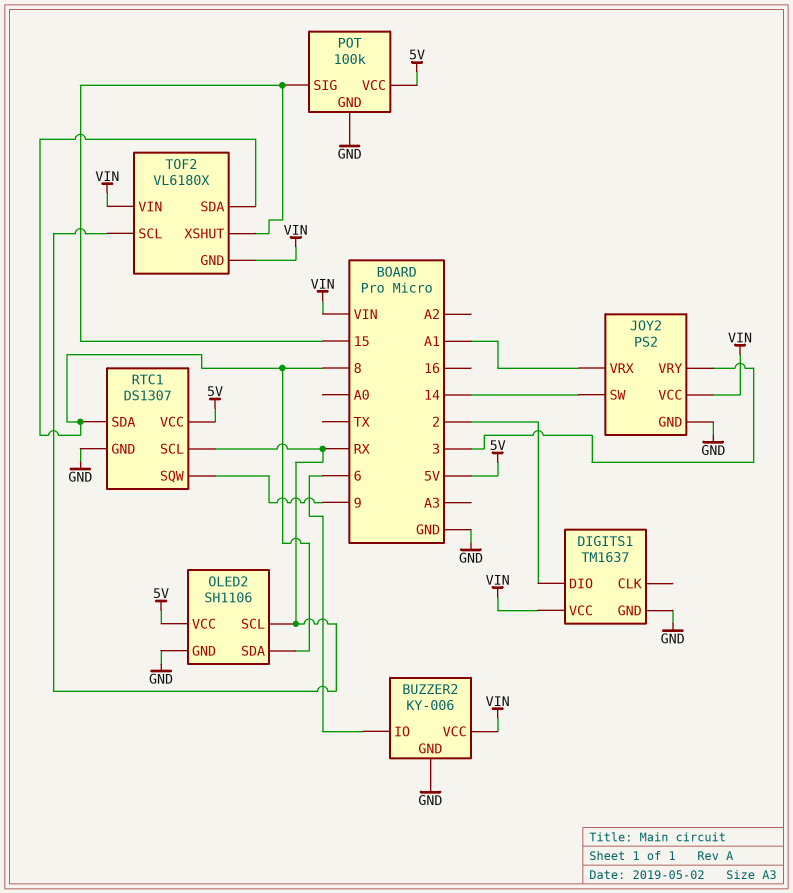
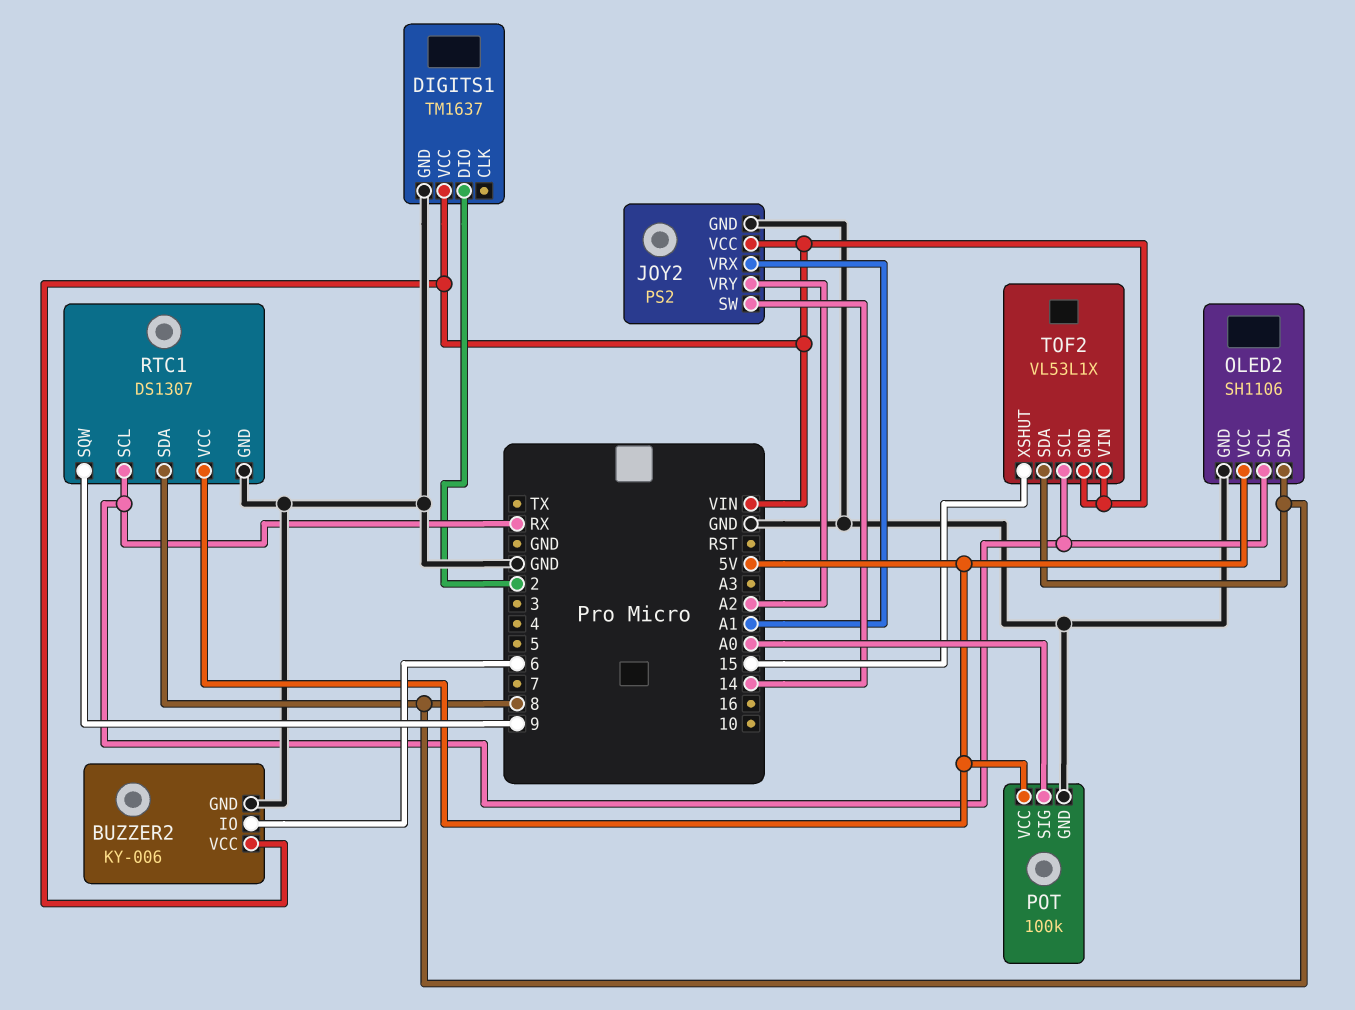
JOY2 pin VRY: 3 -> A2
POT pin SIG: 15 -> A0
TOF2: VL6180X -> VL53L1X

